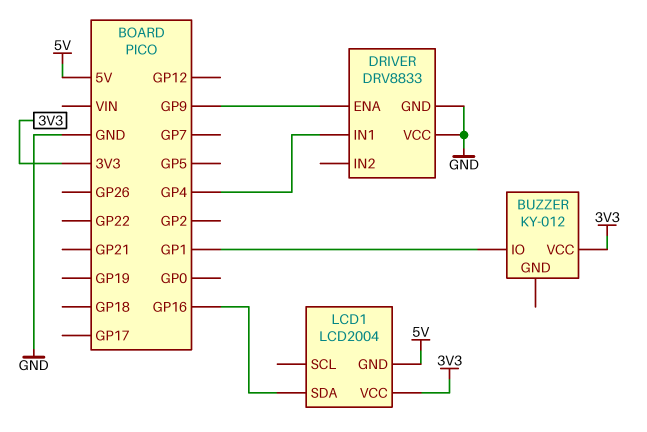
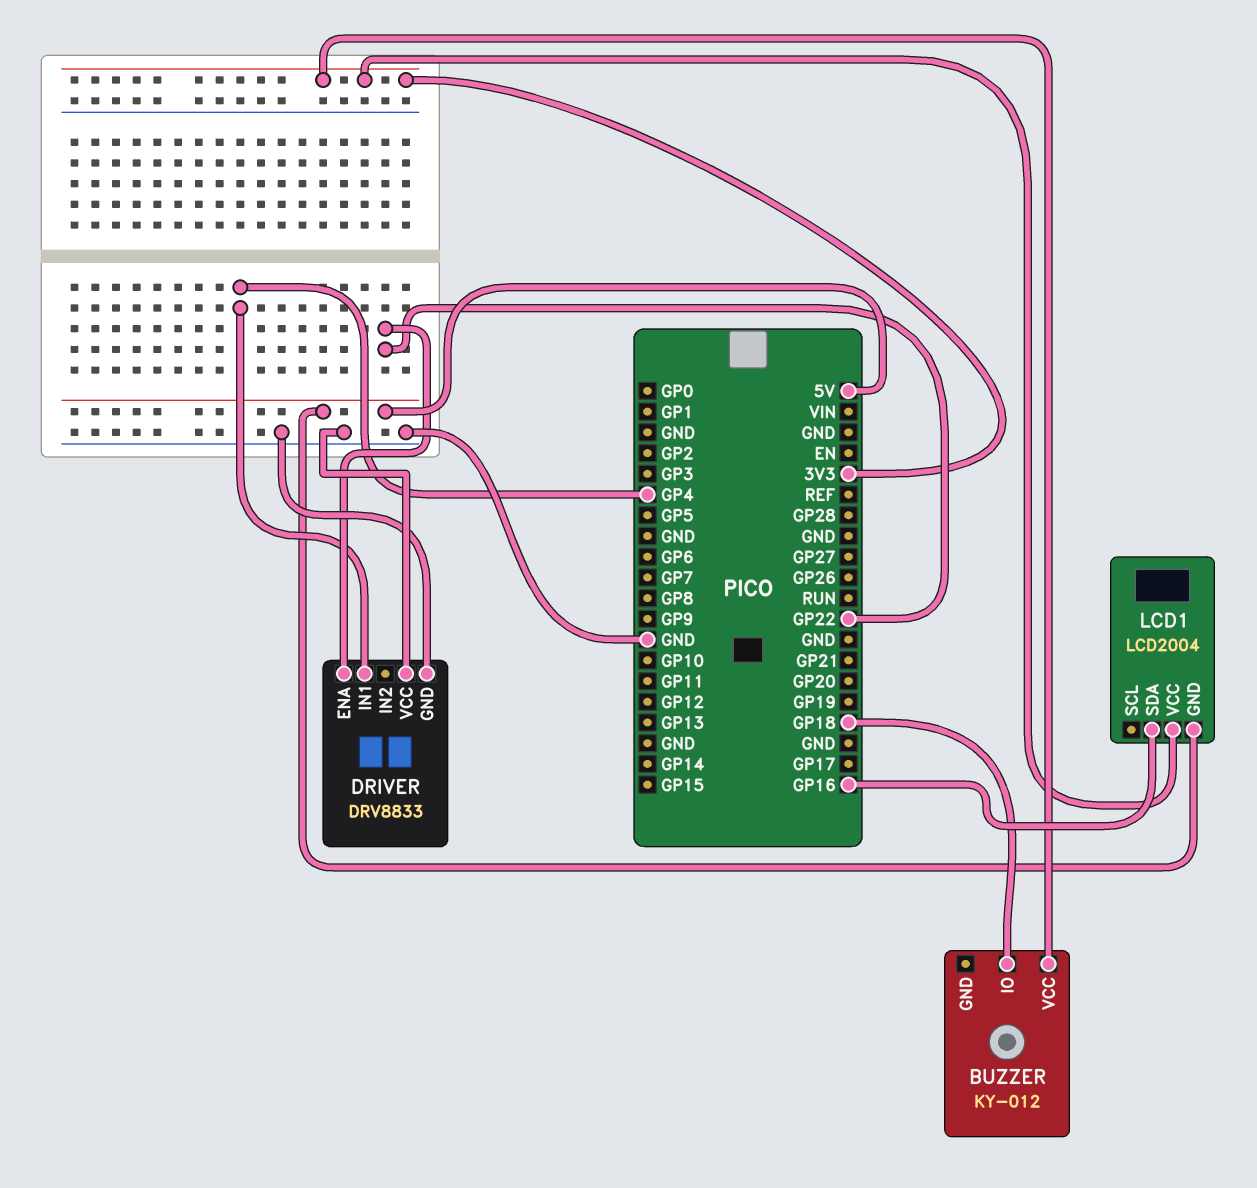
BUZZER pin IO: GP1 -> GP18
DRIVER pin ENA: GP9 -> GP22

